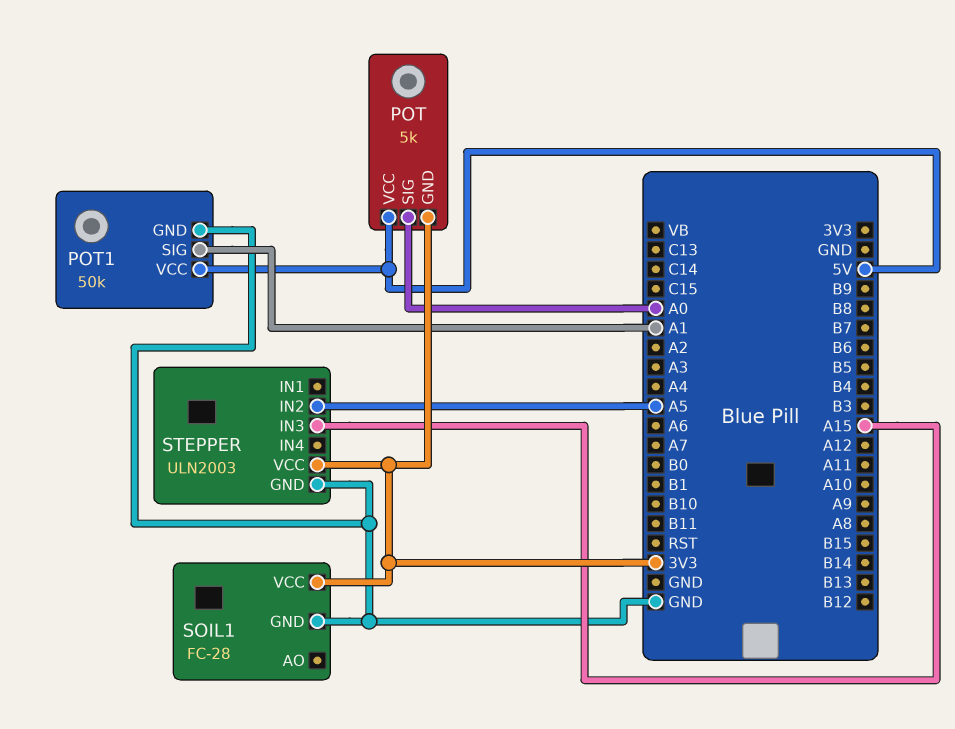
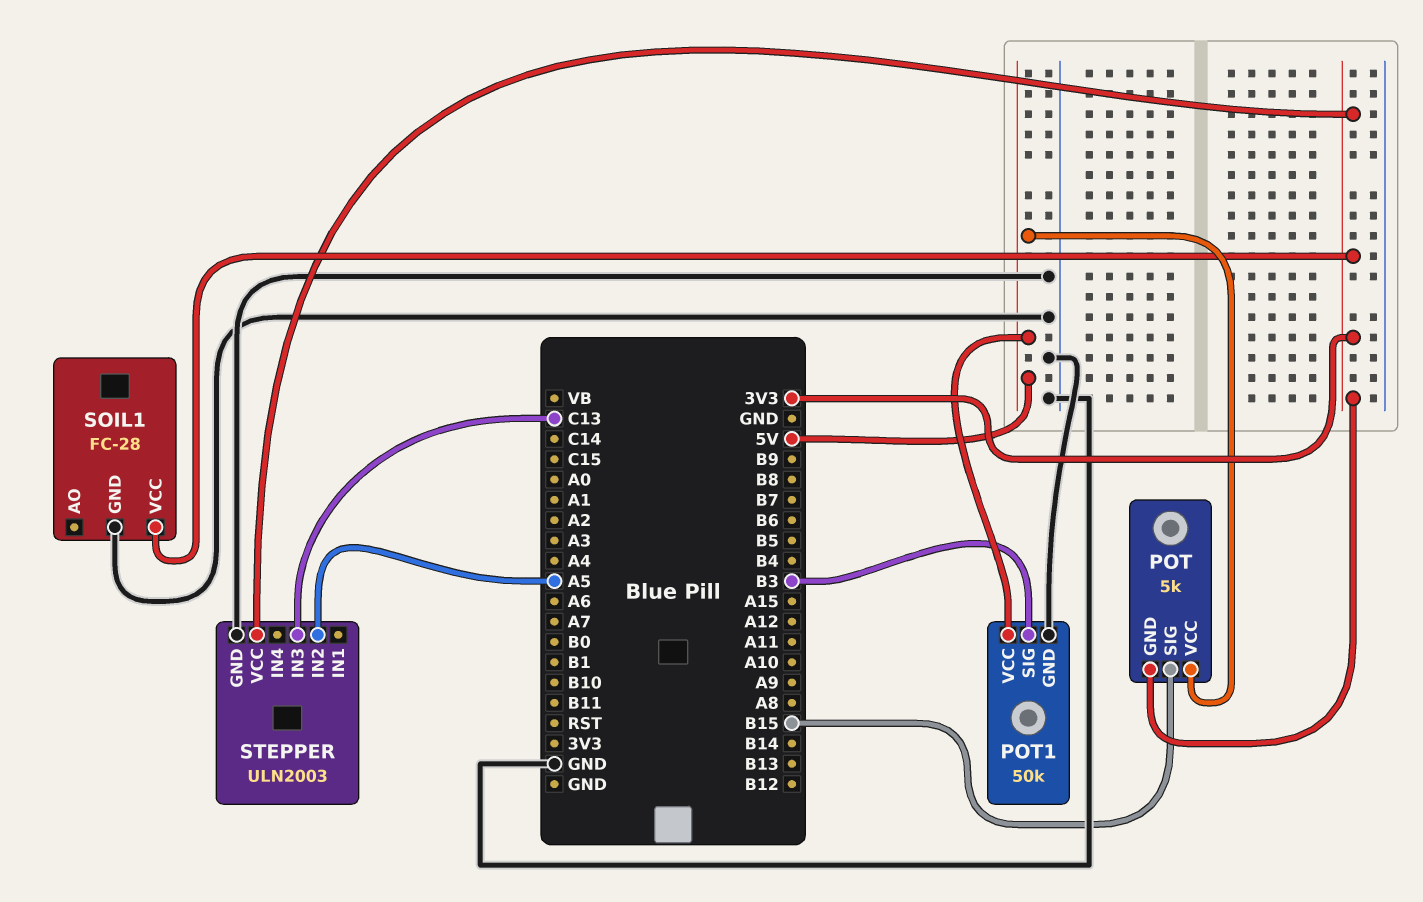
POT pin SIG: A0 -> B15
POT1 pin SIG: A1 -> B3
STEPPER pin IN3: A15 -> C13

